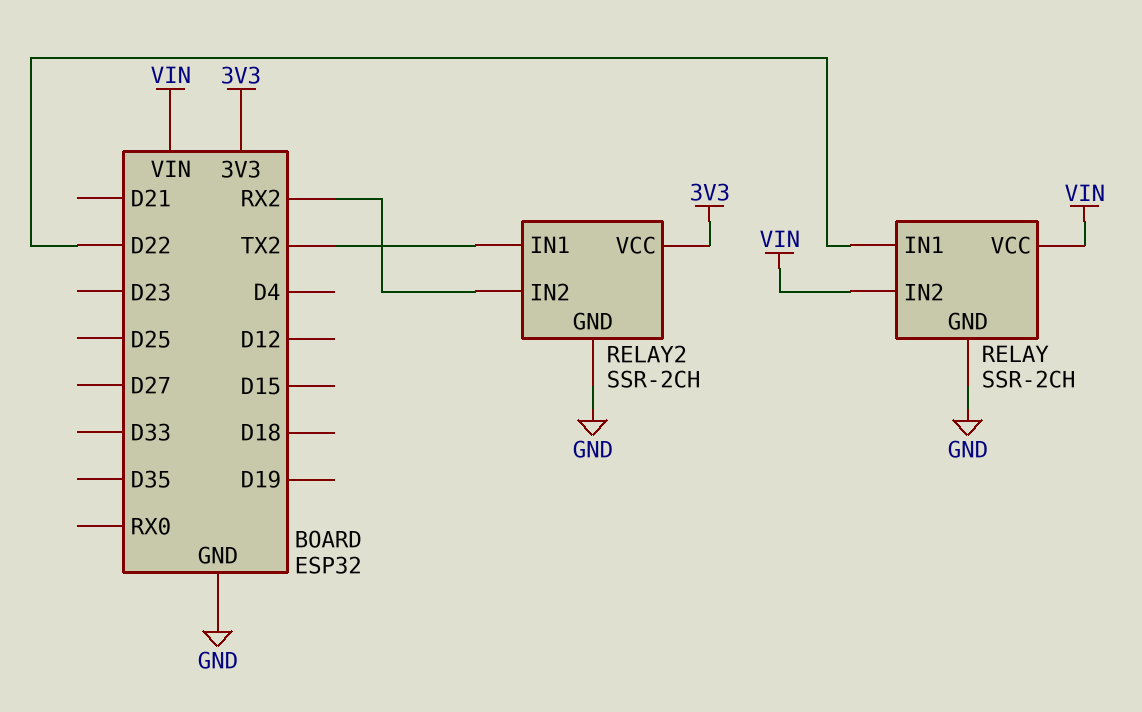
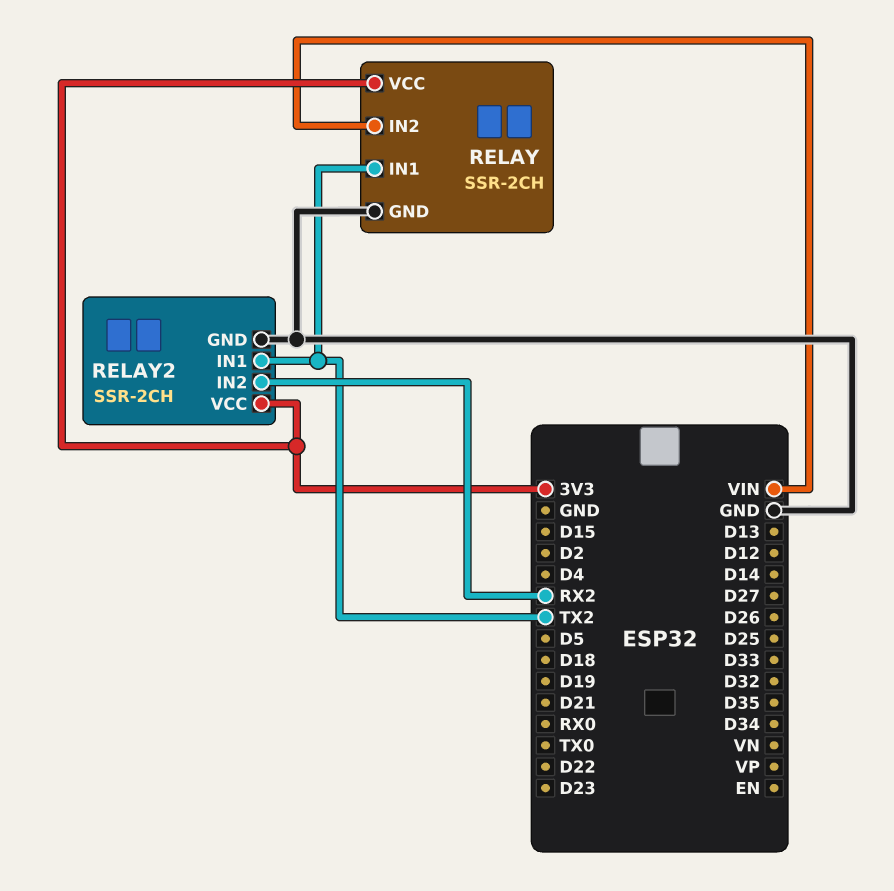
RELAY pin IN1: D22 -> TX2
RELAY pin VCC: VIN -> 3V3

